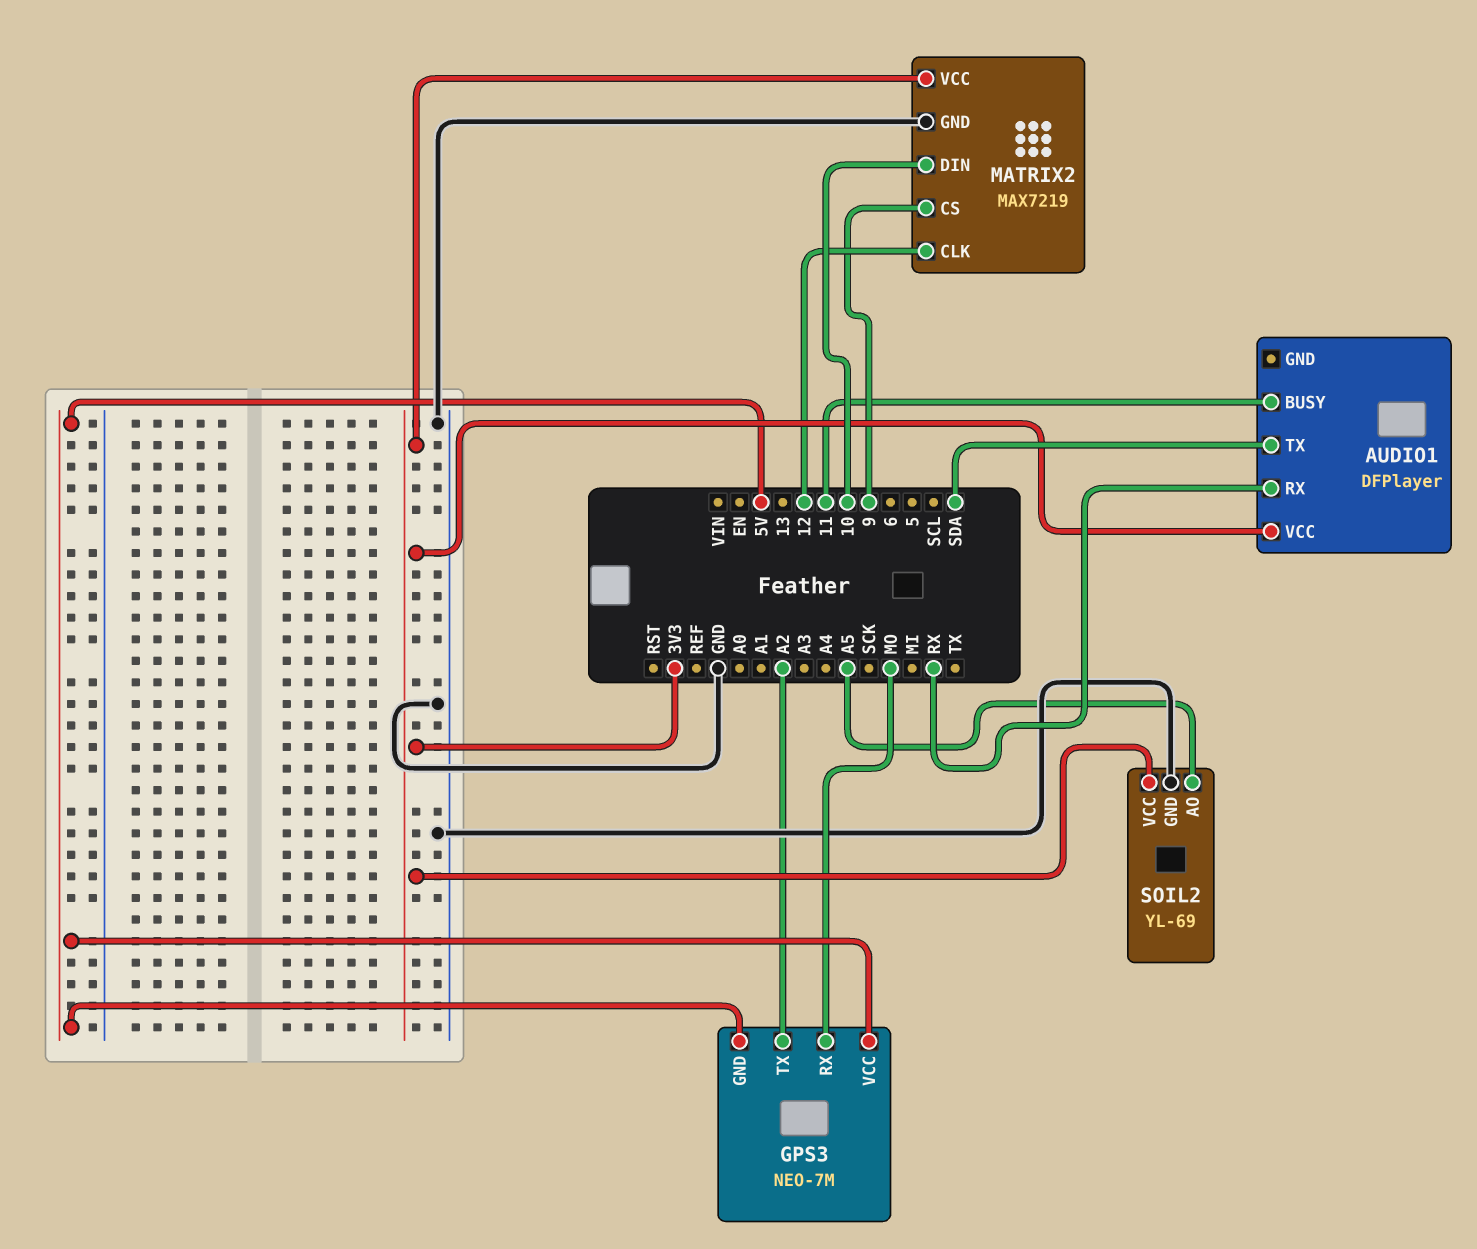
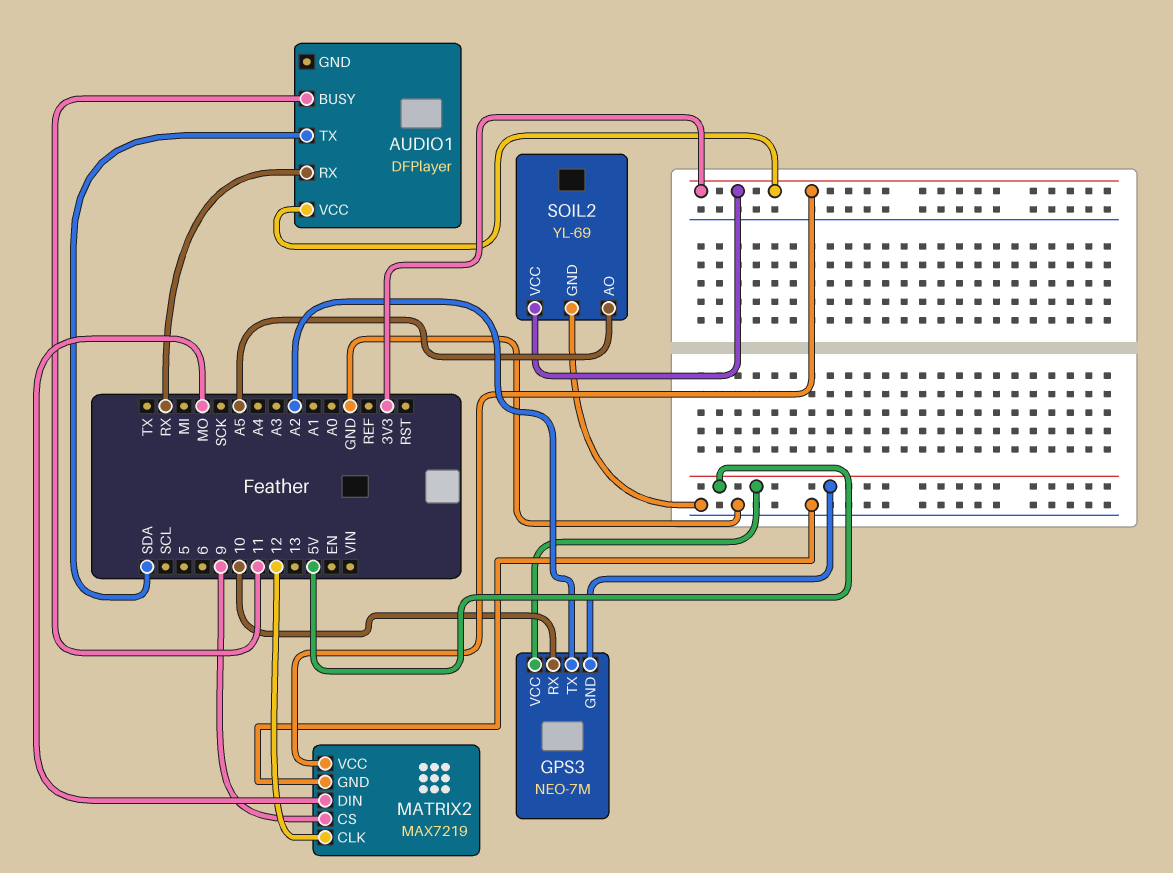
GPS3 pin RX: MO -> 10
MATRIX2 pin DIN: 10 -> MO

